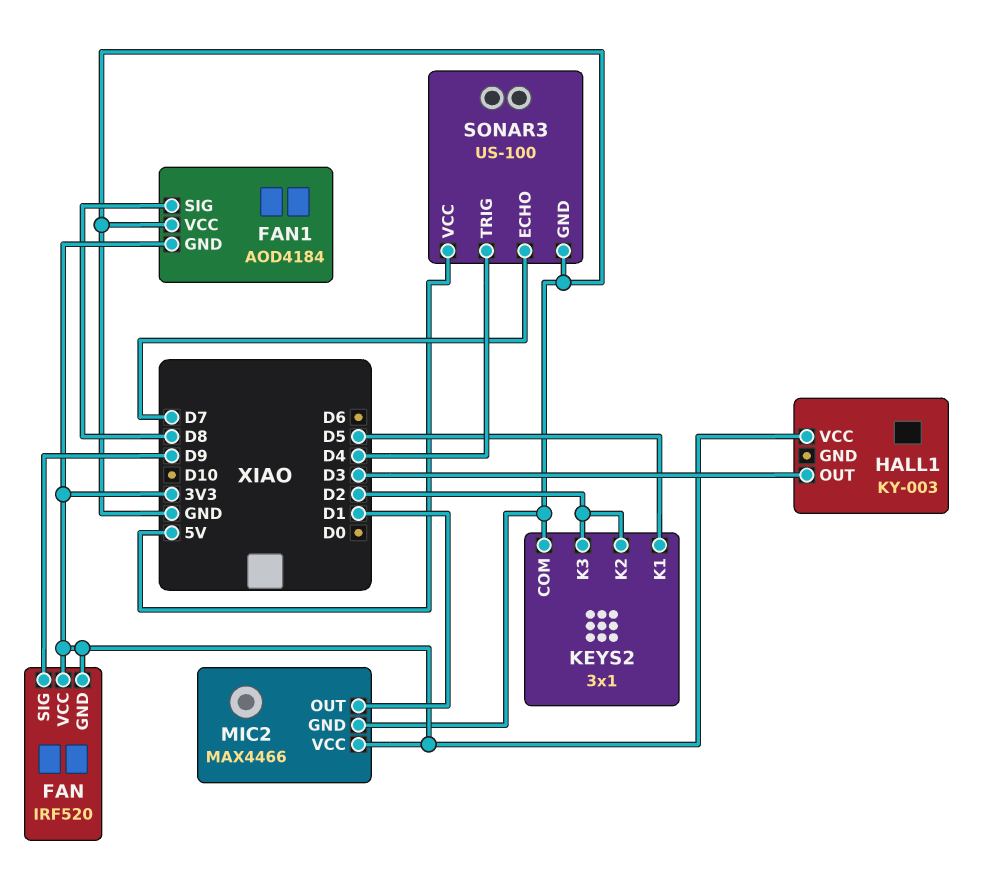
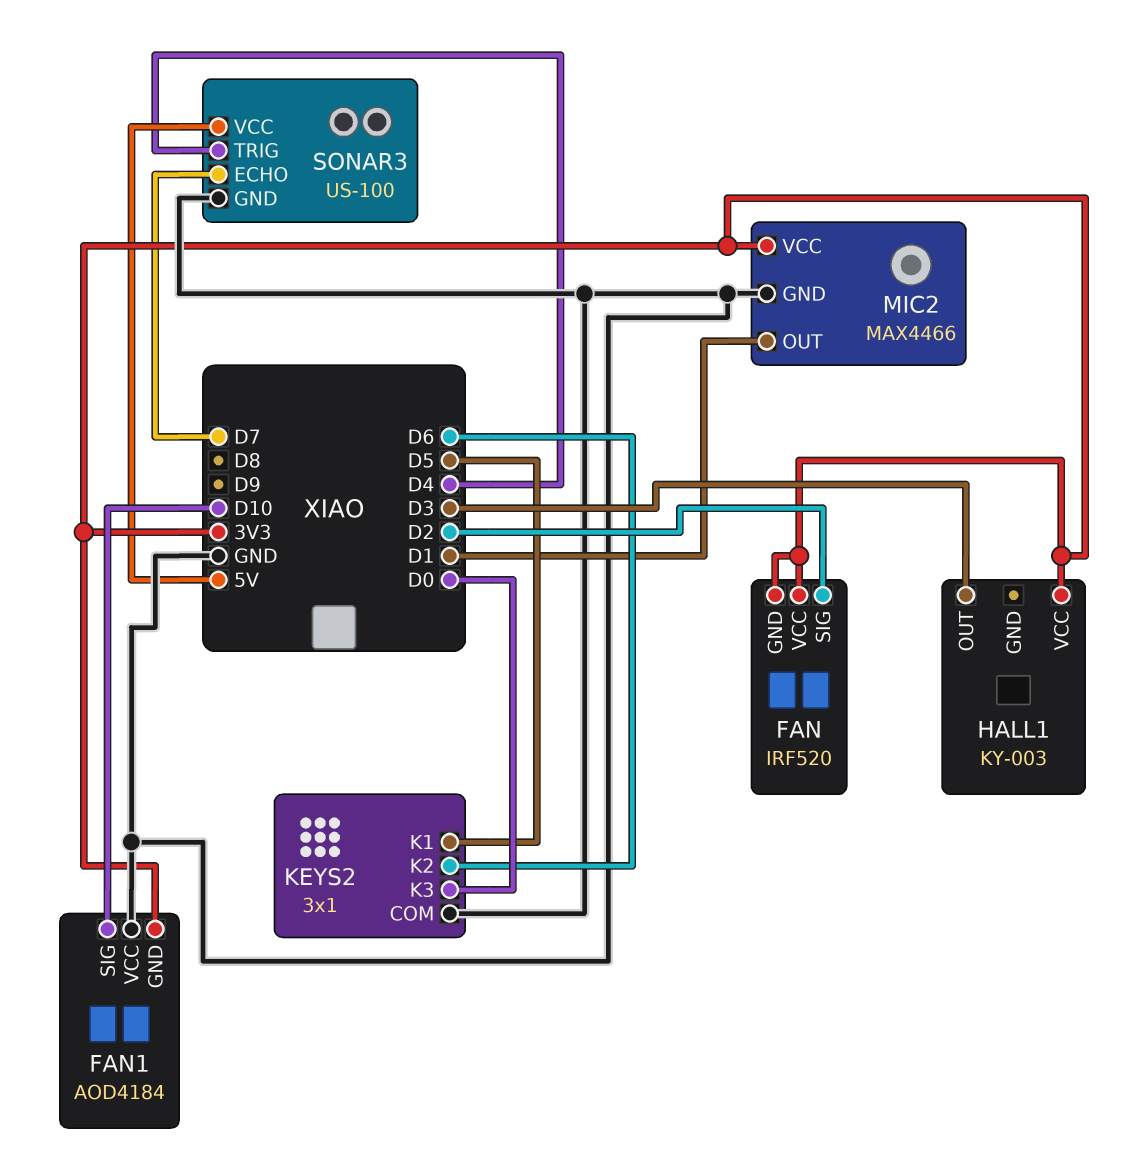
FAN pin SIG: D9 -> D2
FAN1 pin SIG: D8 -> D10
KEYS2 pin K2: D2 -> D6
KEYS2 pin K3: D2 -> D0

